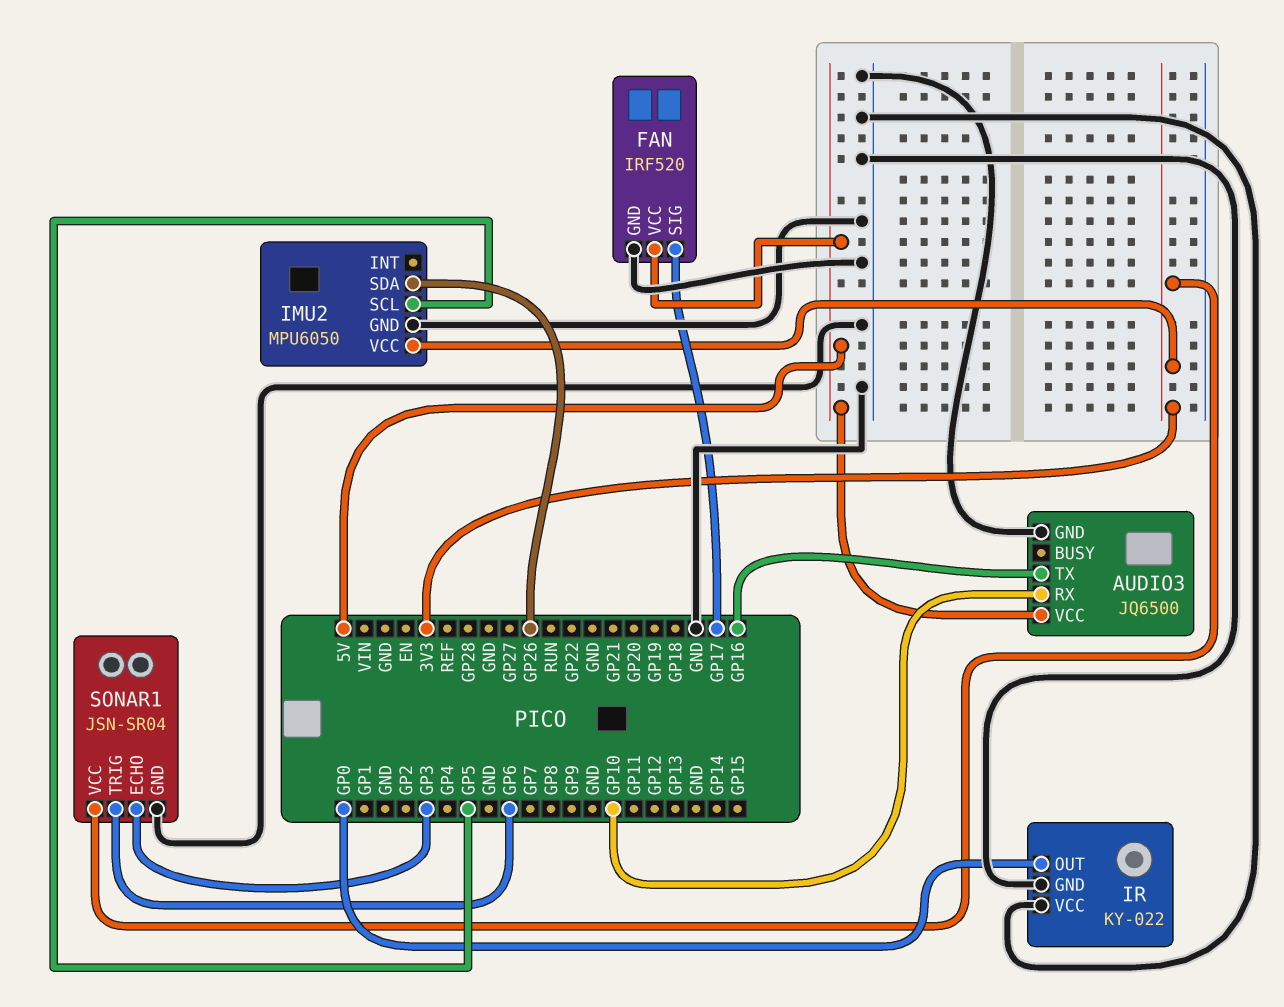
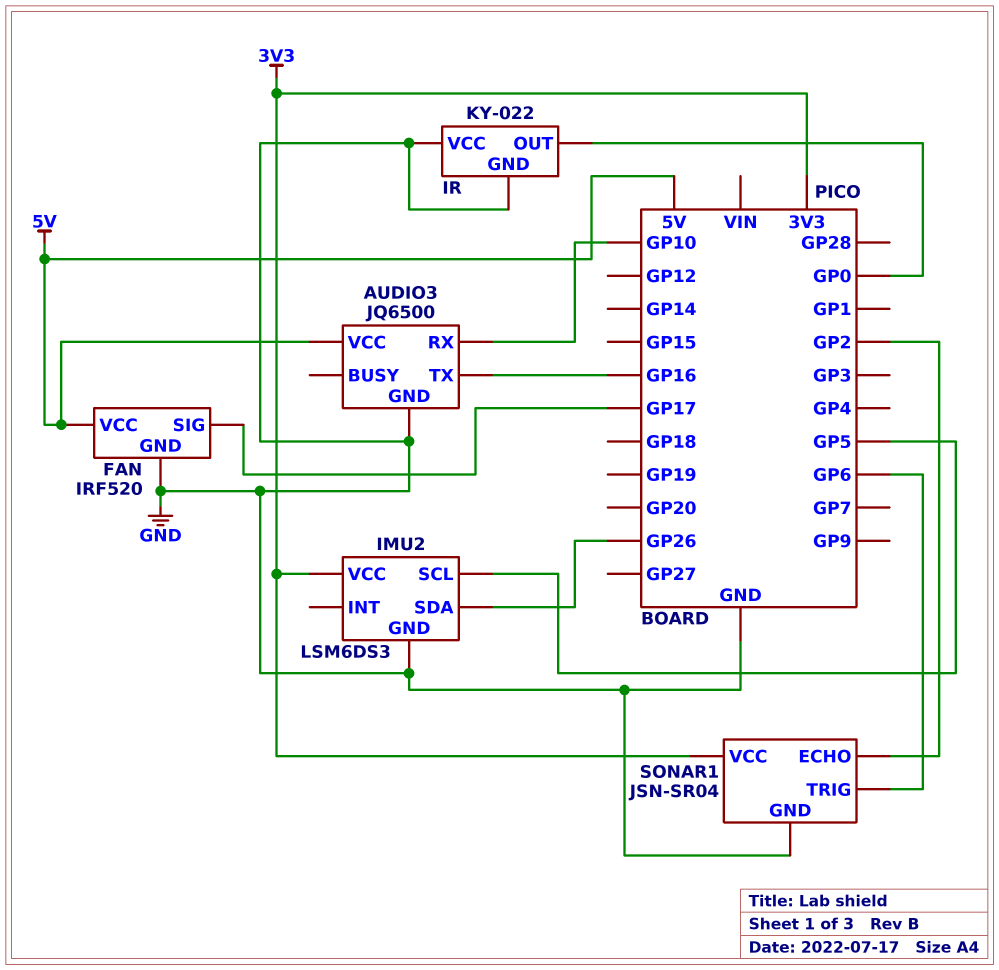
IMU2: MPU6050 -> LSM6DS3
SONAR1 pin ECHO: GP3 -> GP2

